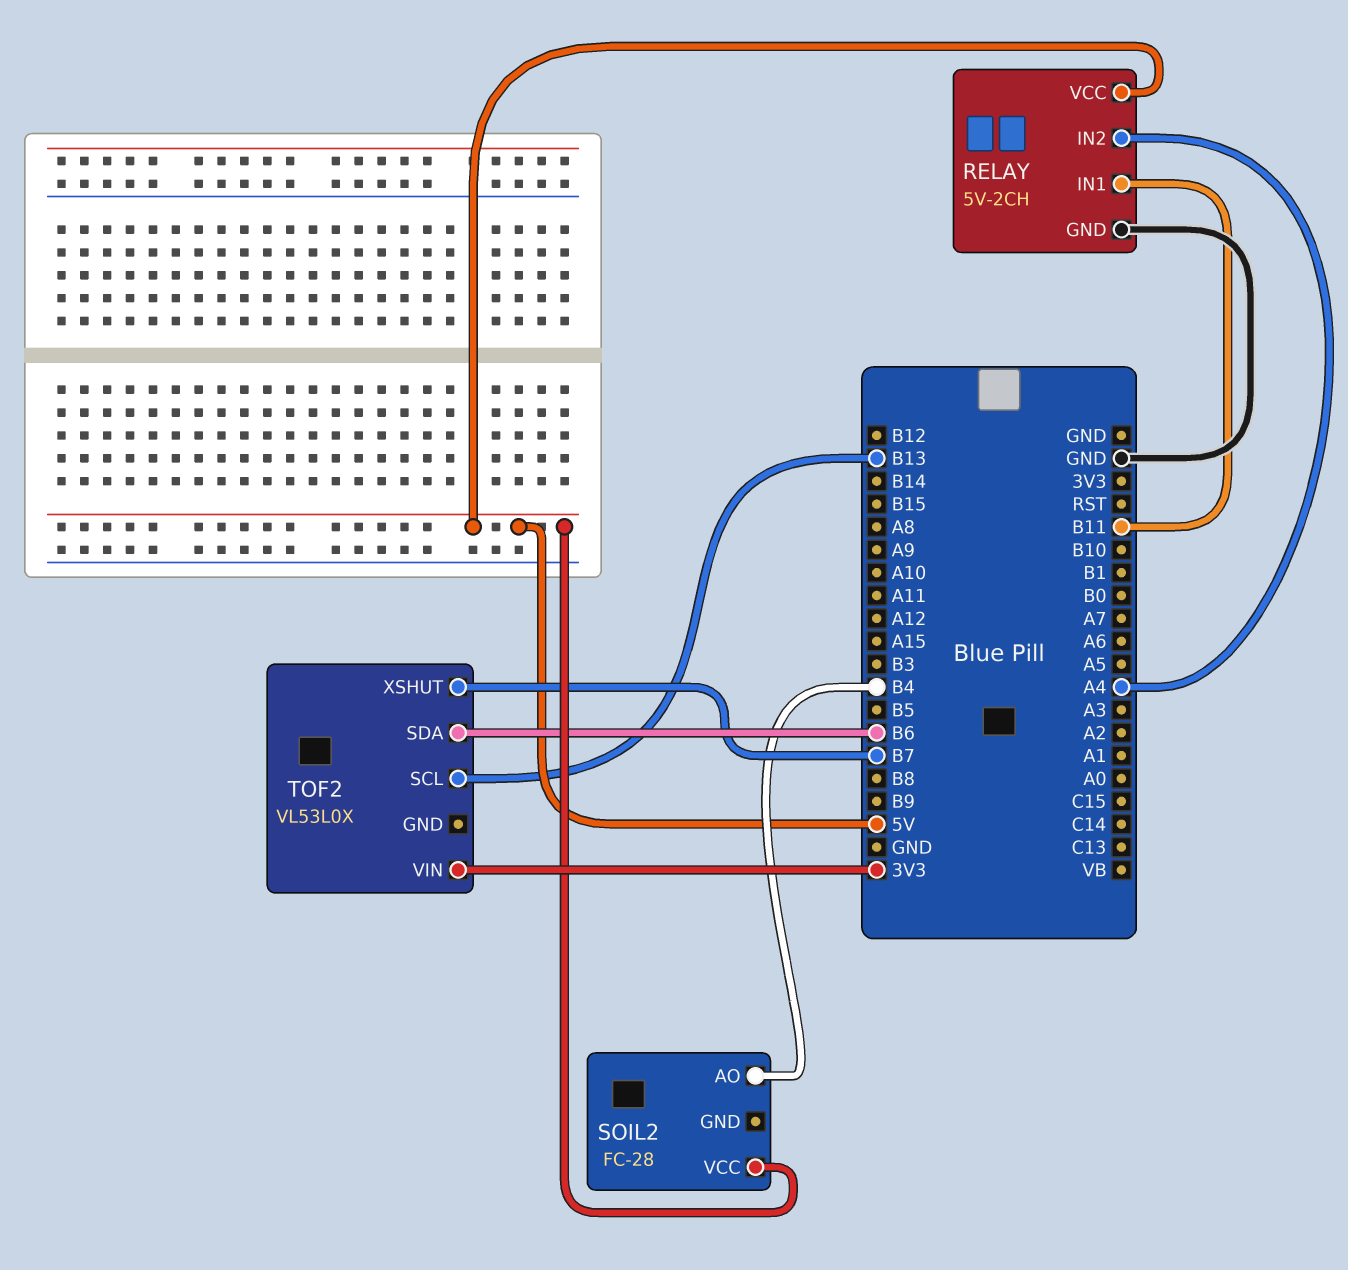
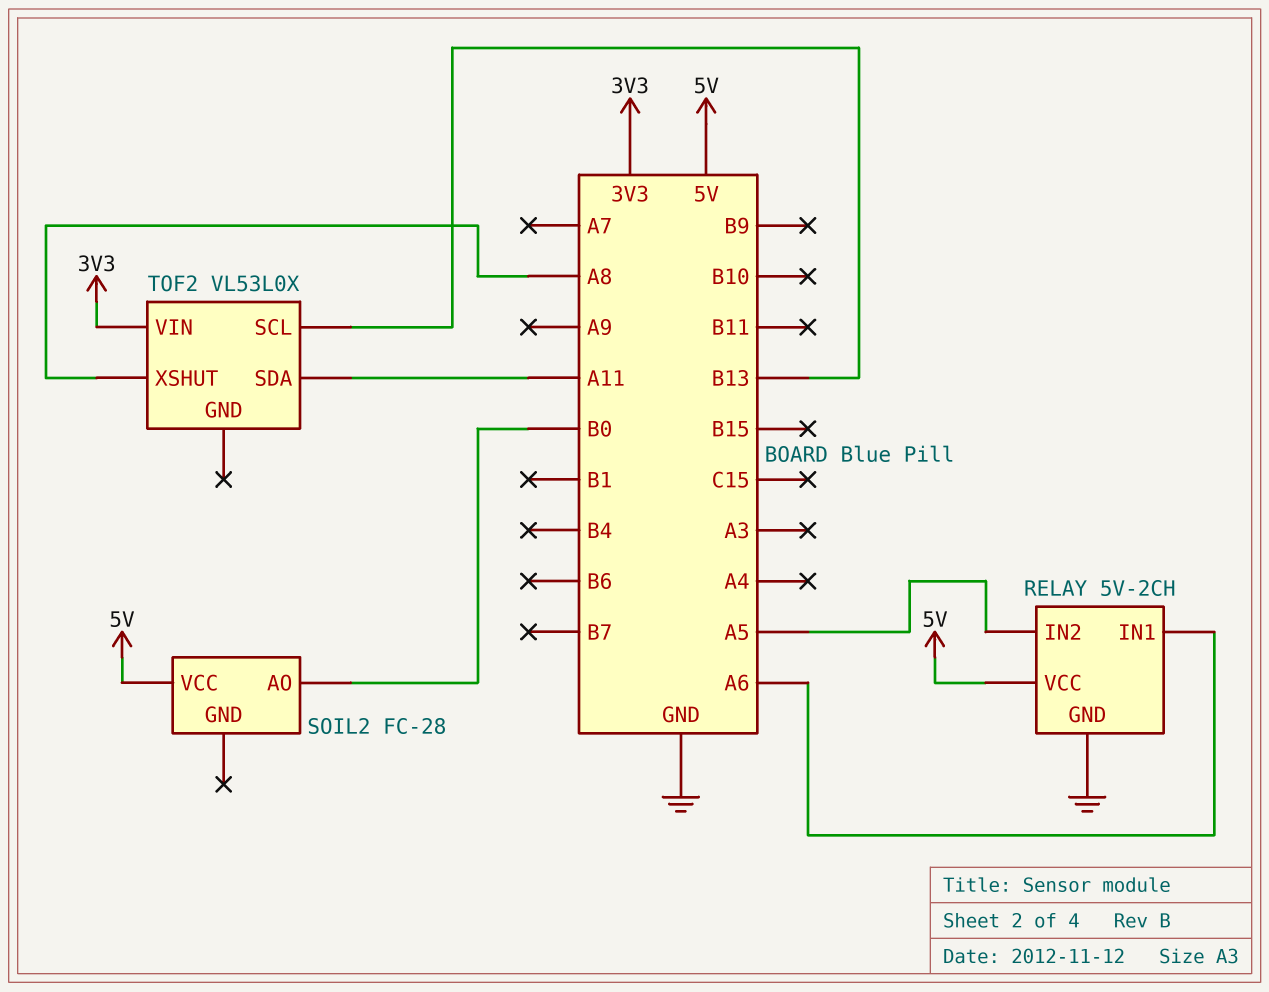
RELAY pin IN1: B11 -> A6
RELAY pin IN2: A4 -> A5
SOIL2 pin AO: B4 -> B0
TOF2 pin SDA: B6 -> A11
TOF2 pin XSHUT: B7 -> A8

